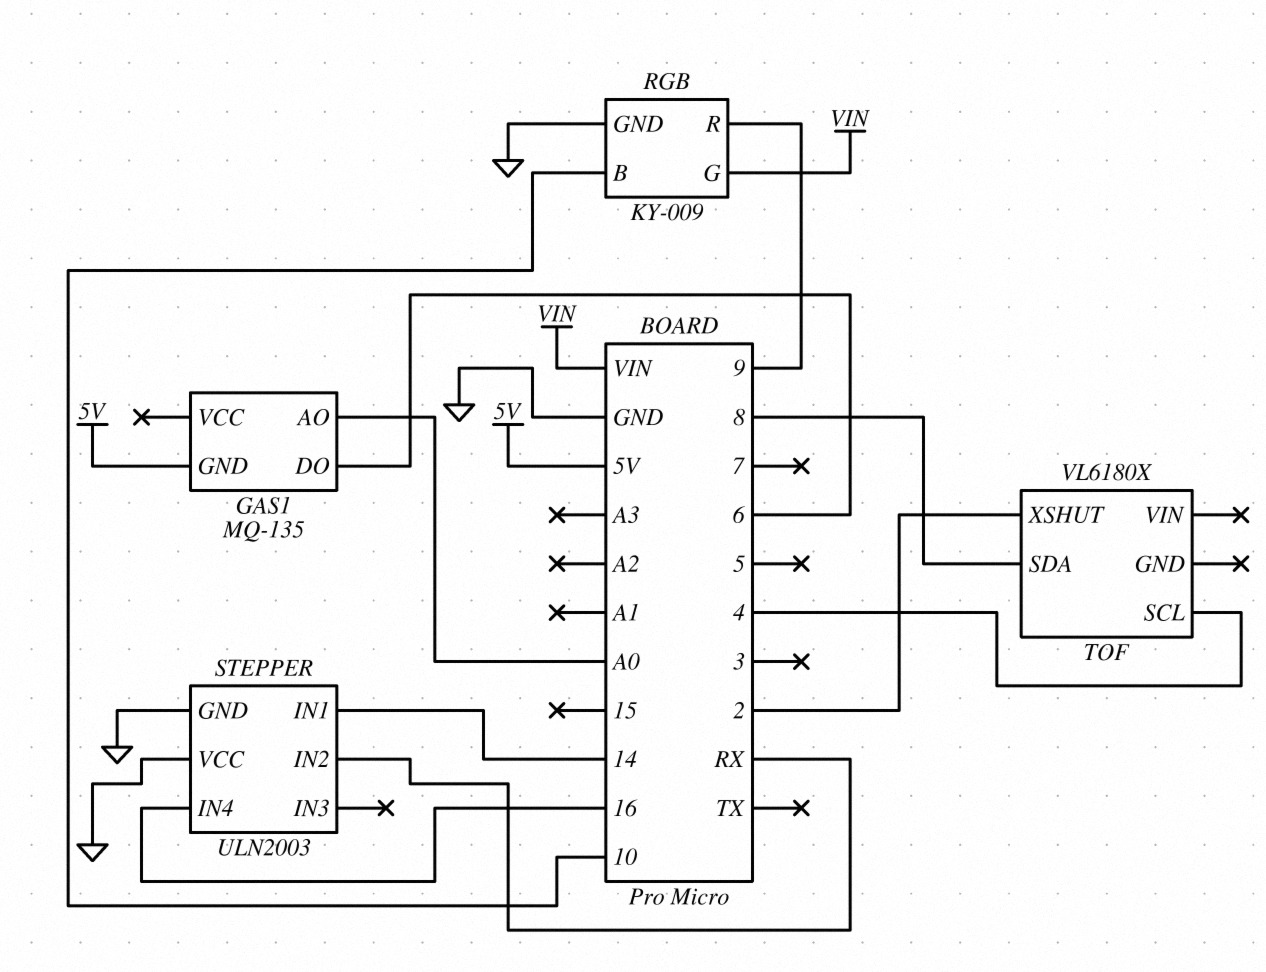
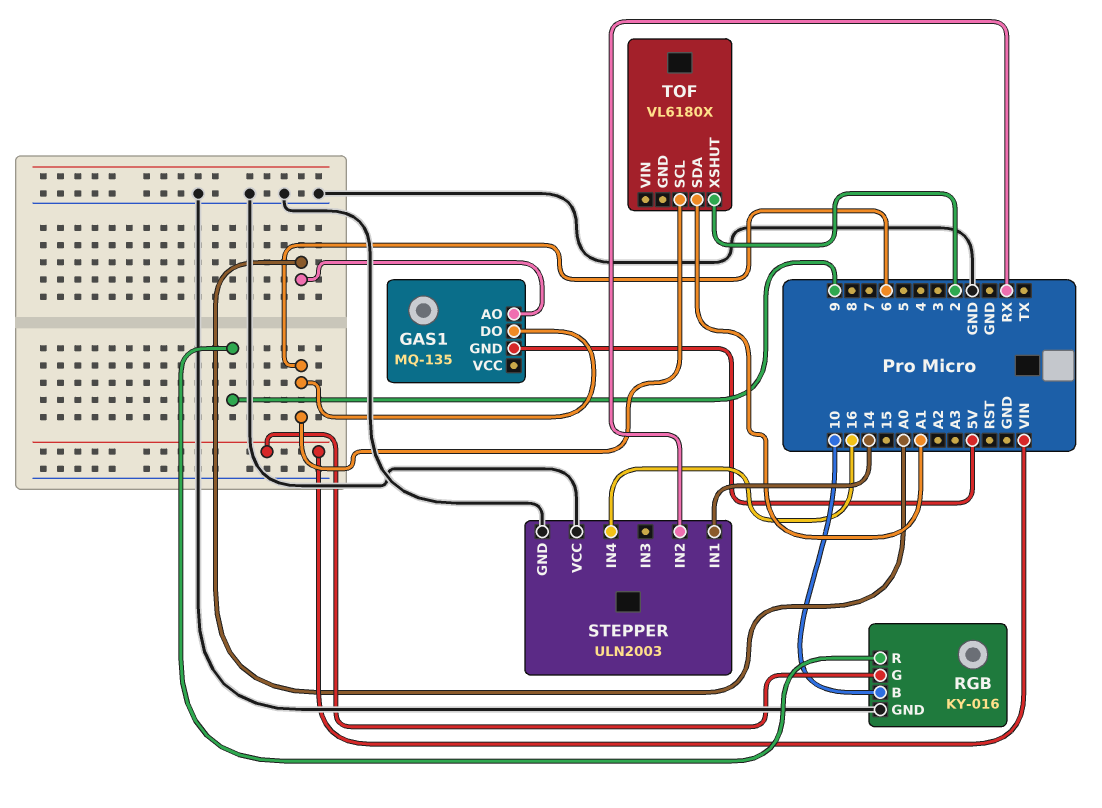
RGB: KY-009 -> KY-016
TOF pin SCL: 4 -> 6
TOF pin SDA: 8 -> A1

